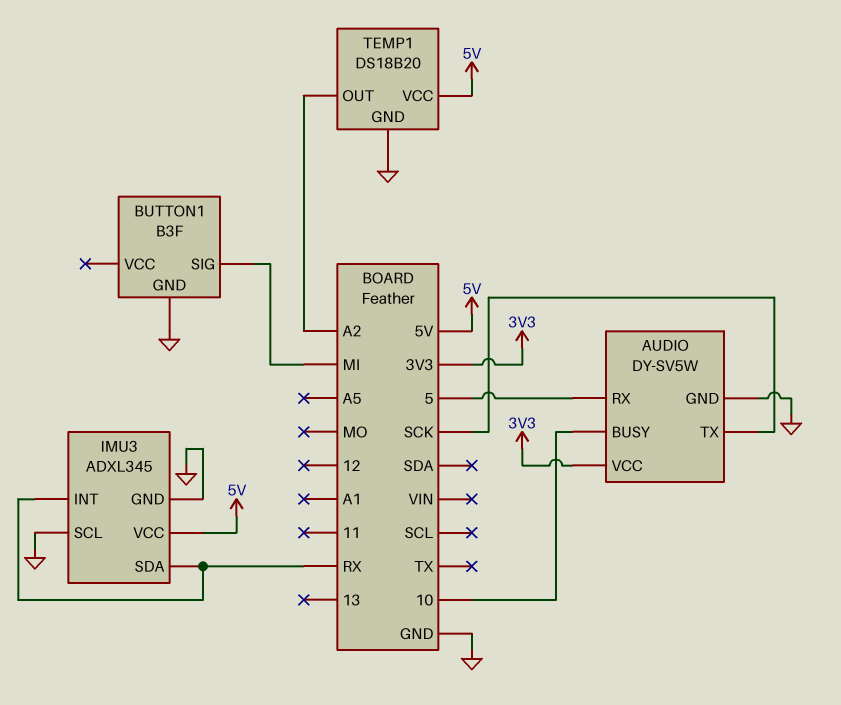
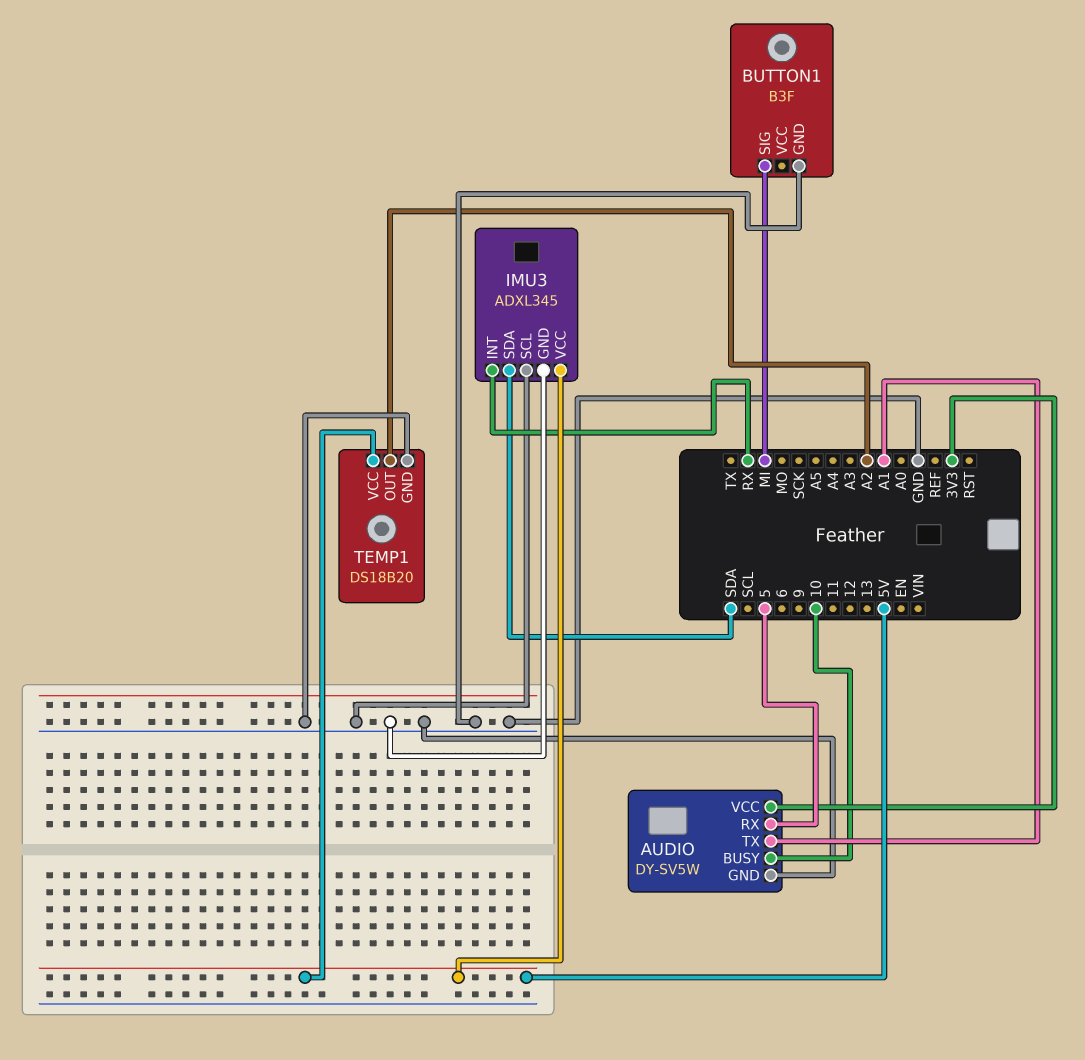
AUDIO pin TX: SCK -> A1
IMU3 pin SDA: RX -> SDA

